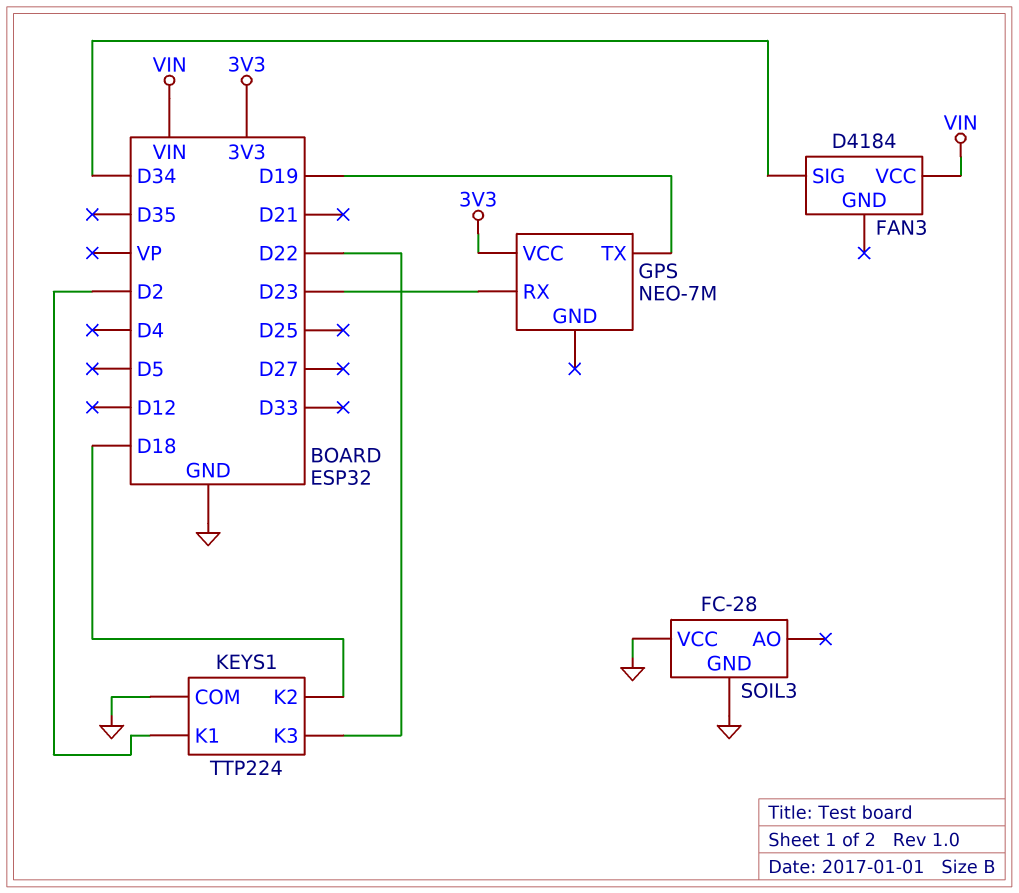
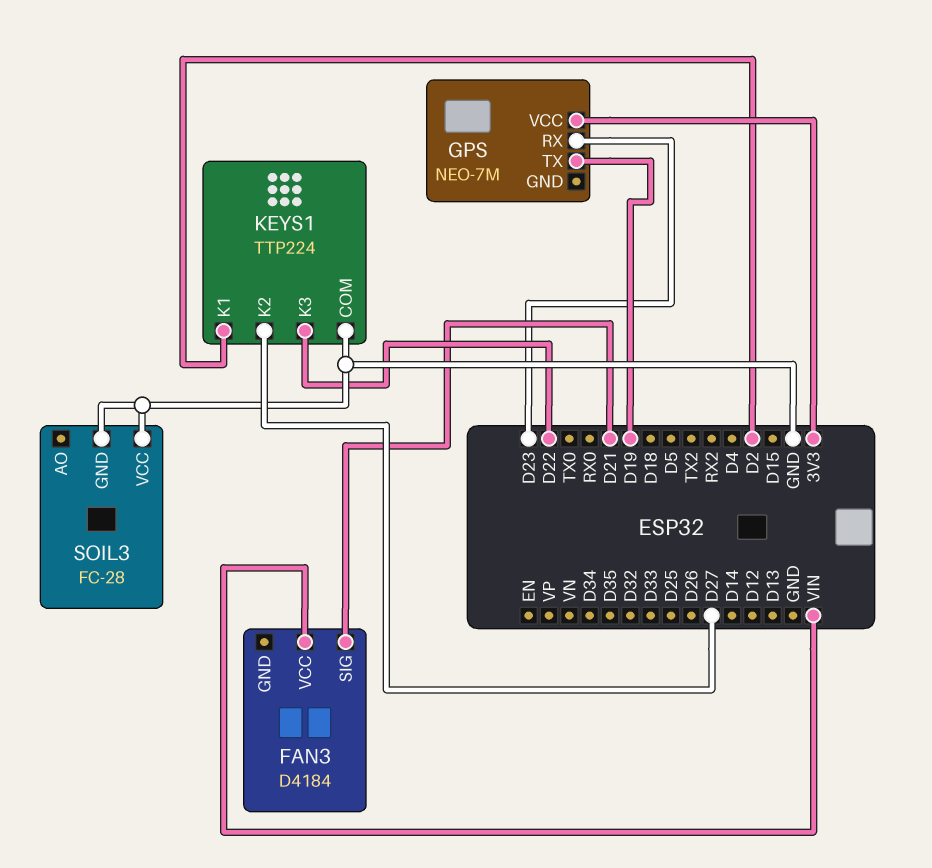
FAN3 pin SIG: D34 -> D21
KEYS1 pin K2: D18 -> D27

